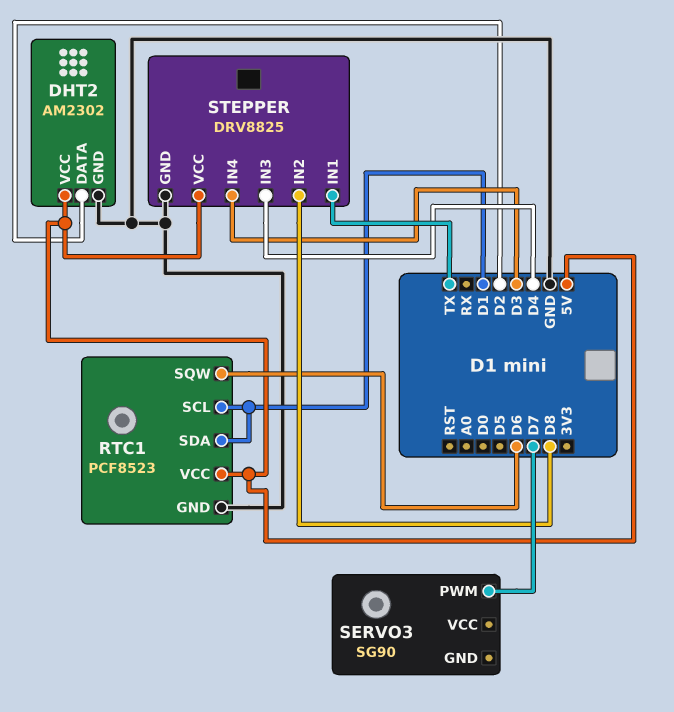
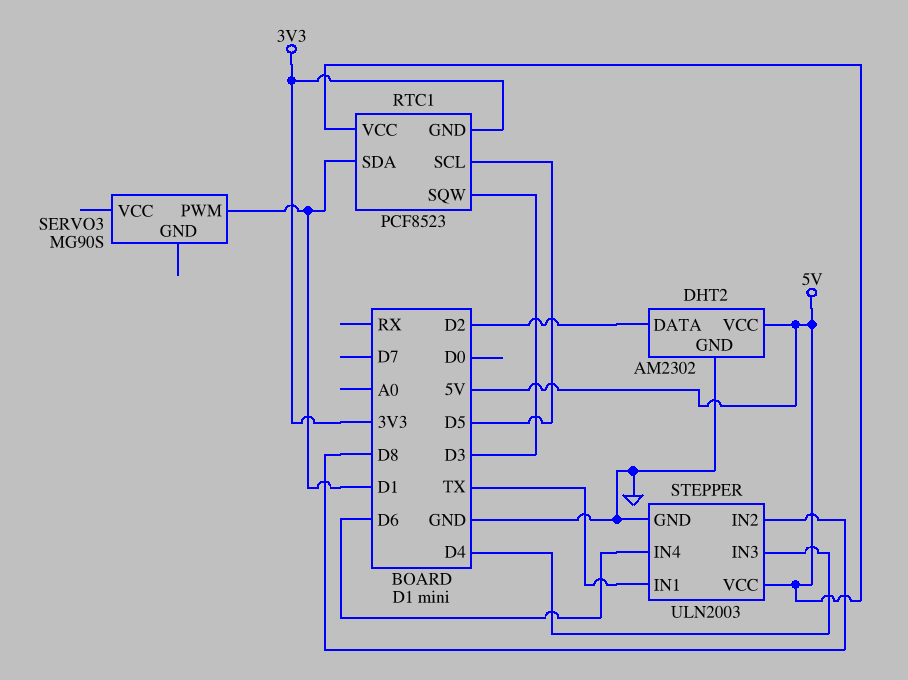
RTC1 pin GND: GND -> 3V3
RTC1 pin SCL: D1 -> D5
RTC1 pin SQW: D6 -> D3
SERVO3: SG90 -> MG90S
SERVO3 pin PWM: D7 -> D1
STEPPER: DRV8825 -> ULN2003
STEPPER pin IN4: D3 -> D6

